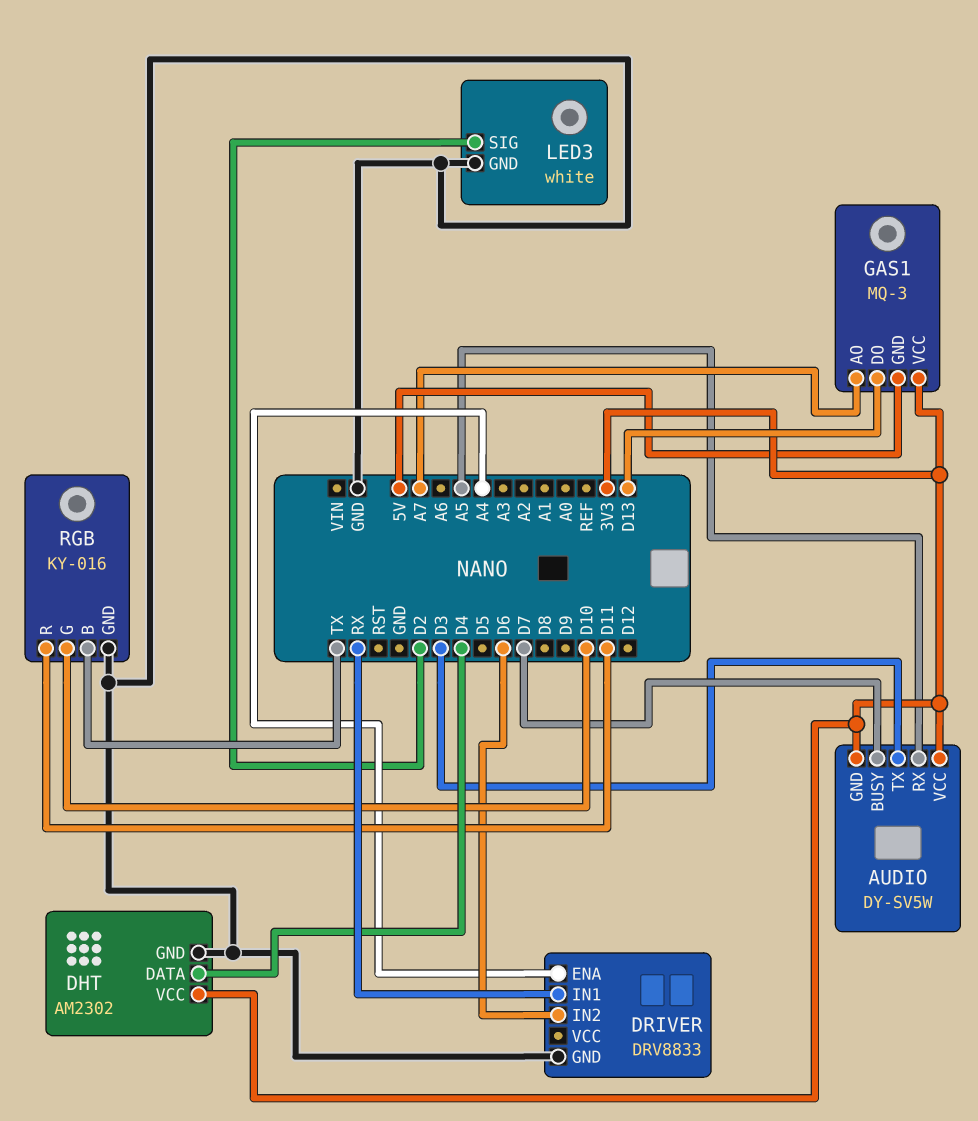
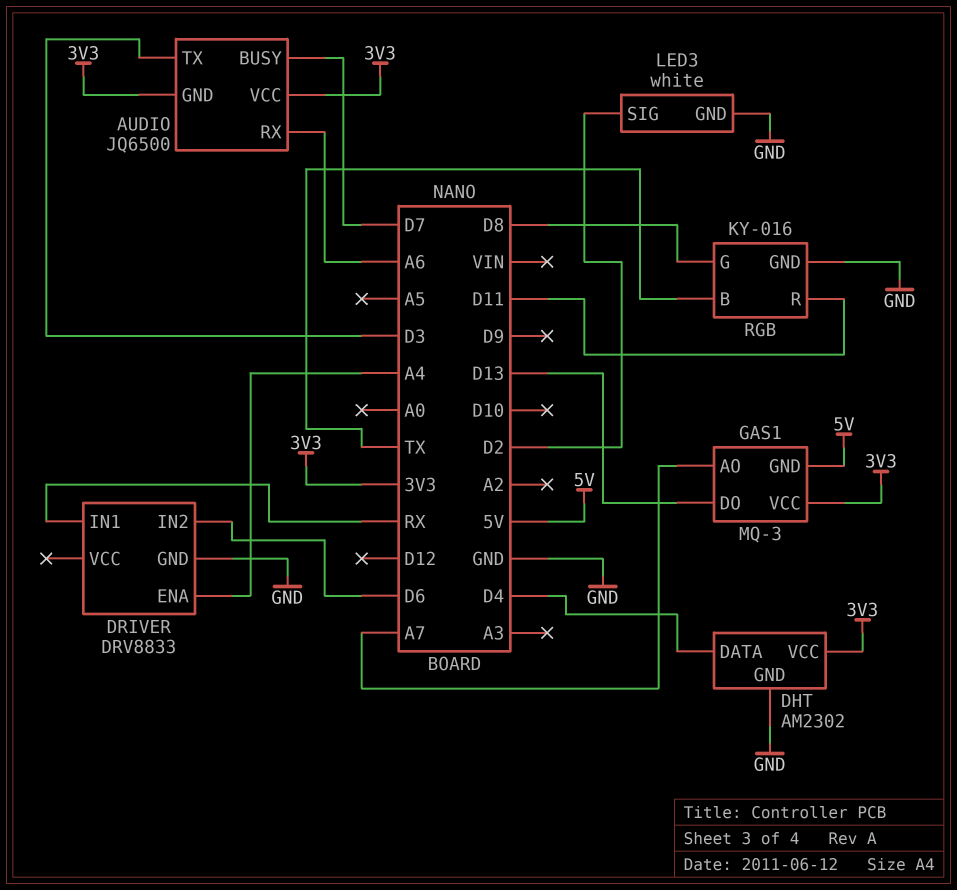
AUDIO: DY-SV5W -> JQ6500
AUDIO pin RX: A5 -> A6
RGB pin G: D10 -> D8

